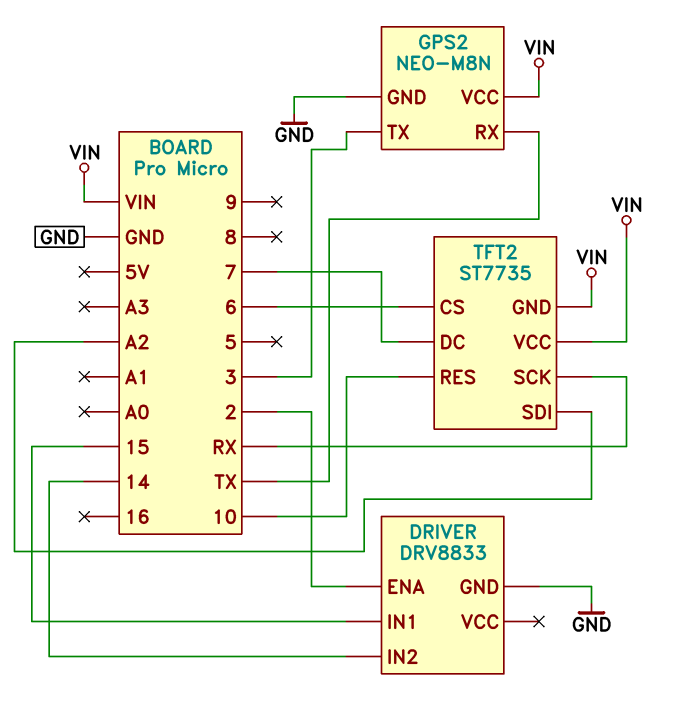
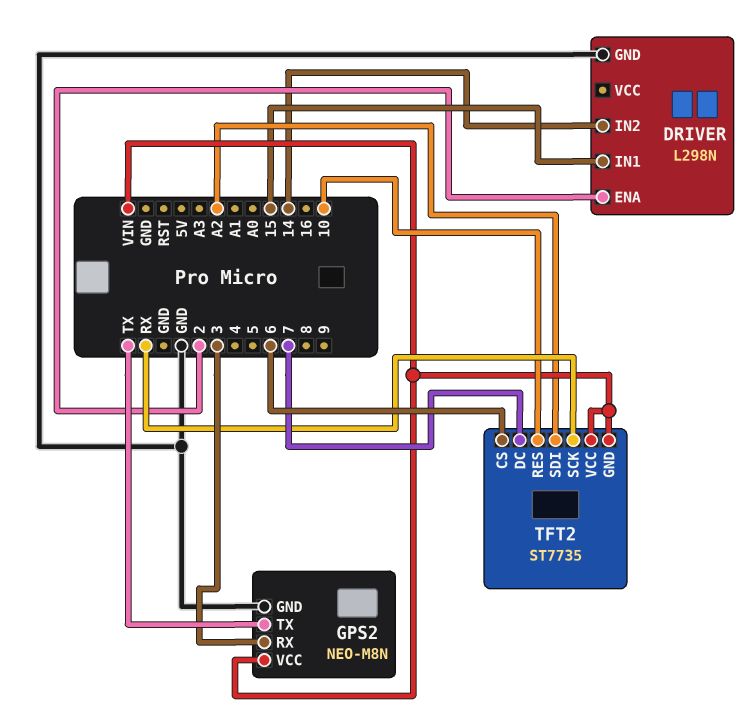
DRIVER: DRV8833 -> L298N
GPS2 pin RX: TX -> 3
GPS2 pin TX: 3 -> TX

